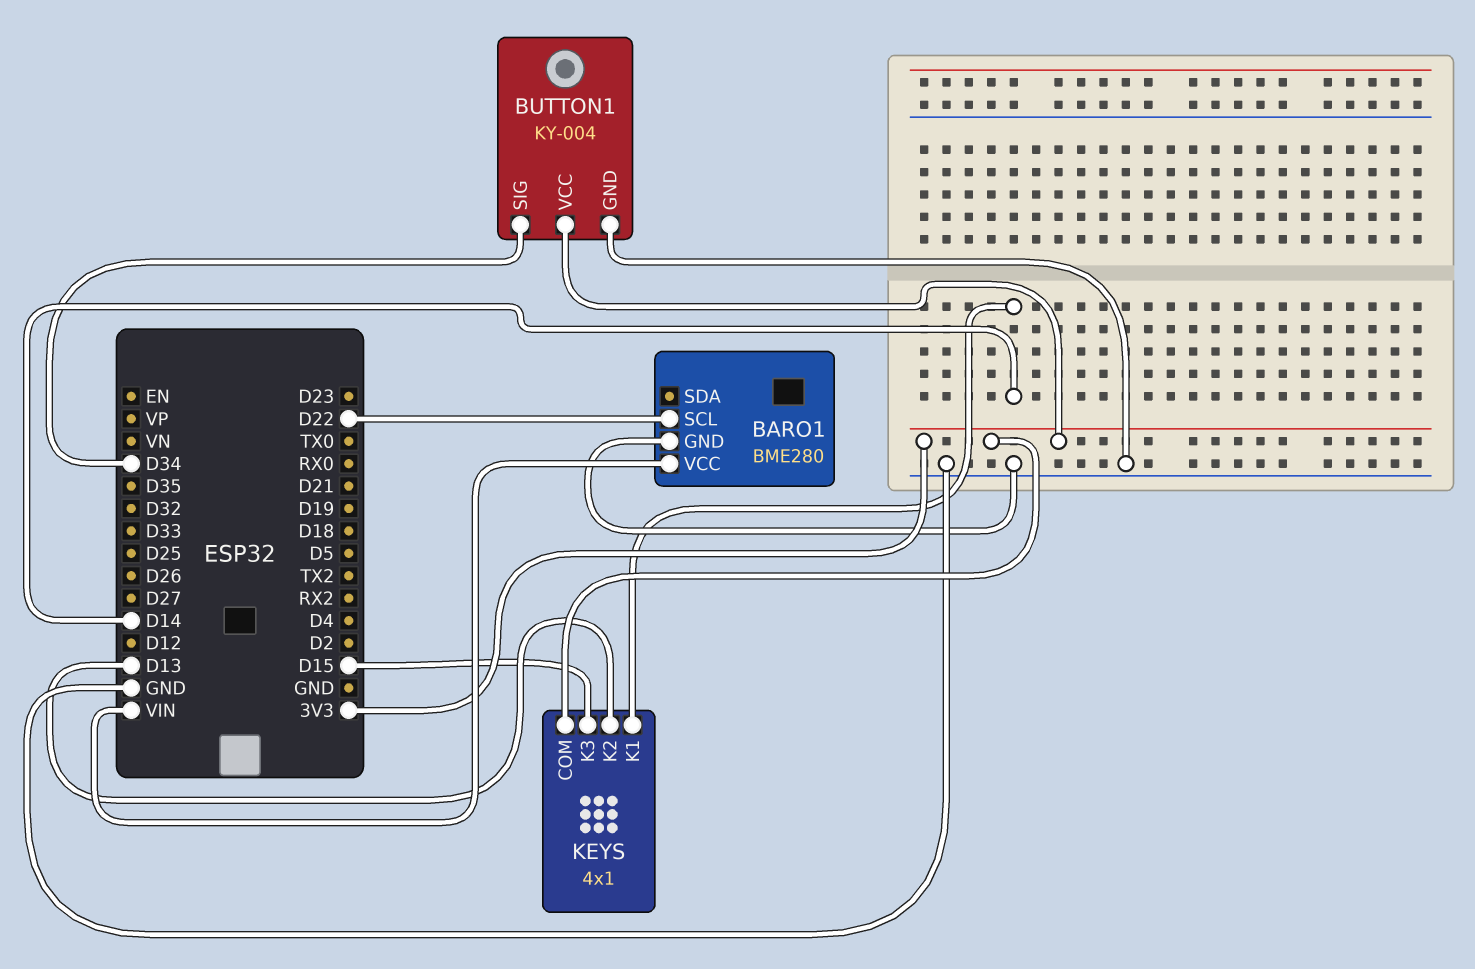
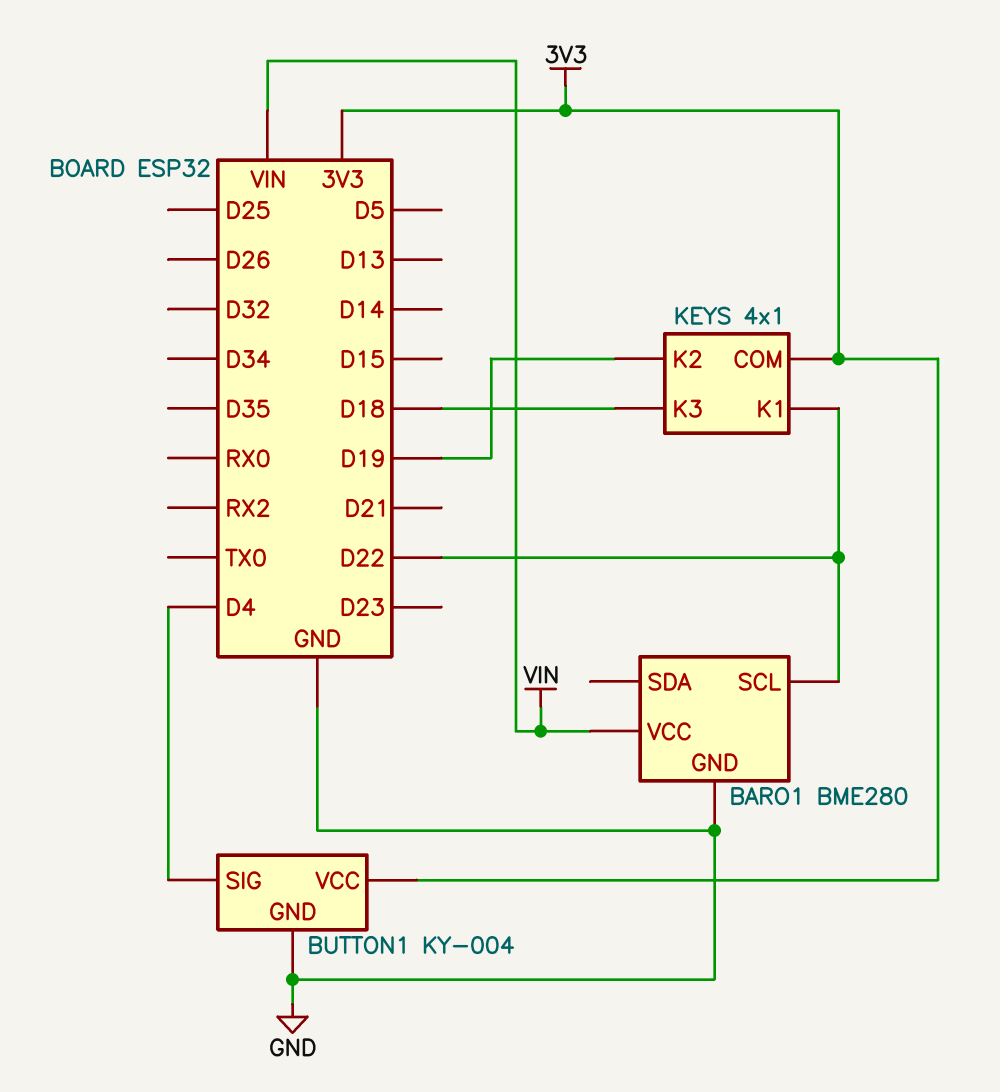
BUTTON1 pin SIG: D34 -> D4
KEYS pin K1: D14 -> D22
KEYS pin K2: D13 -> D19
KEYS pin K3: D15 -> D18

